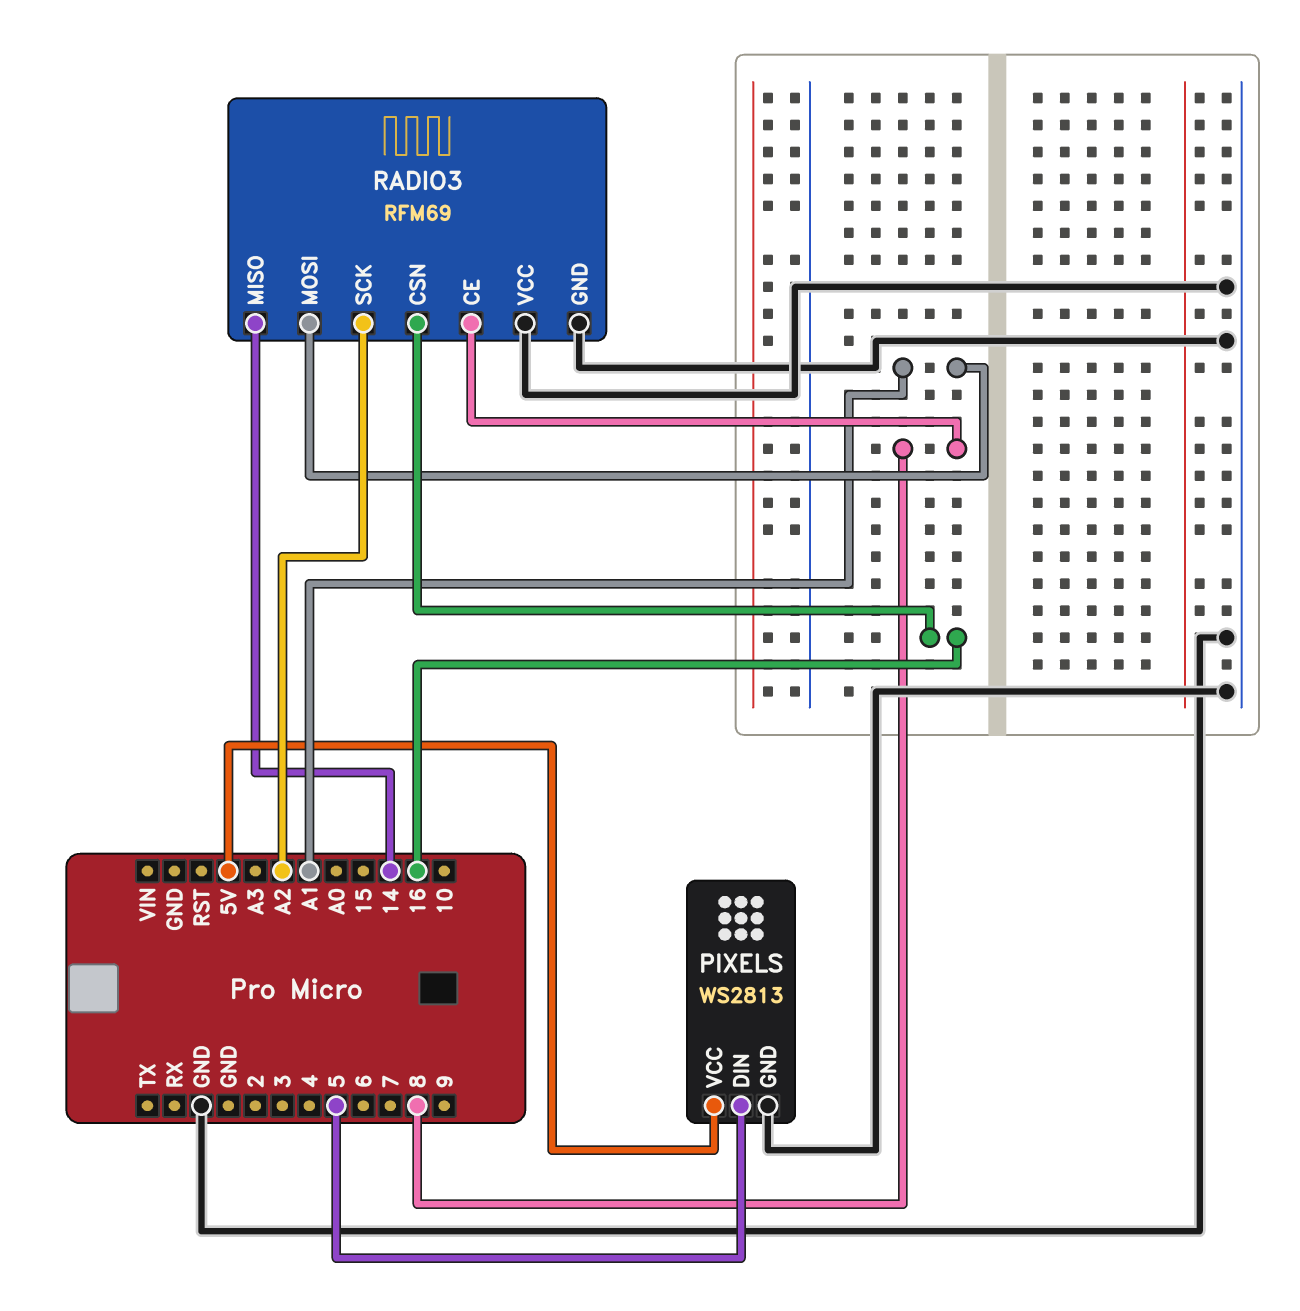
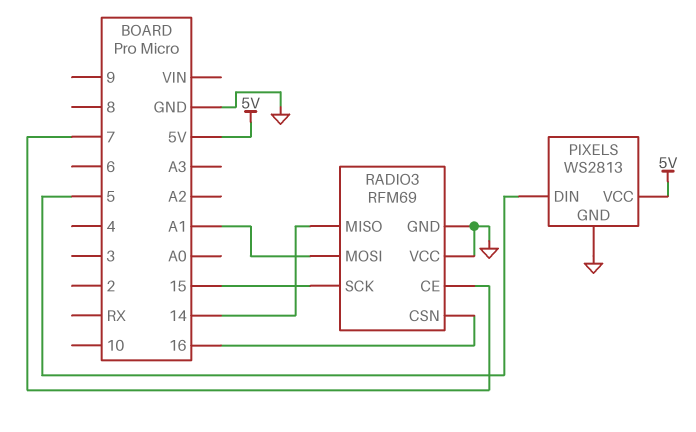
RADIO3 pin CE: 8 -> 7
RADIO3 pin SCK: A2 -> 15

